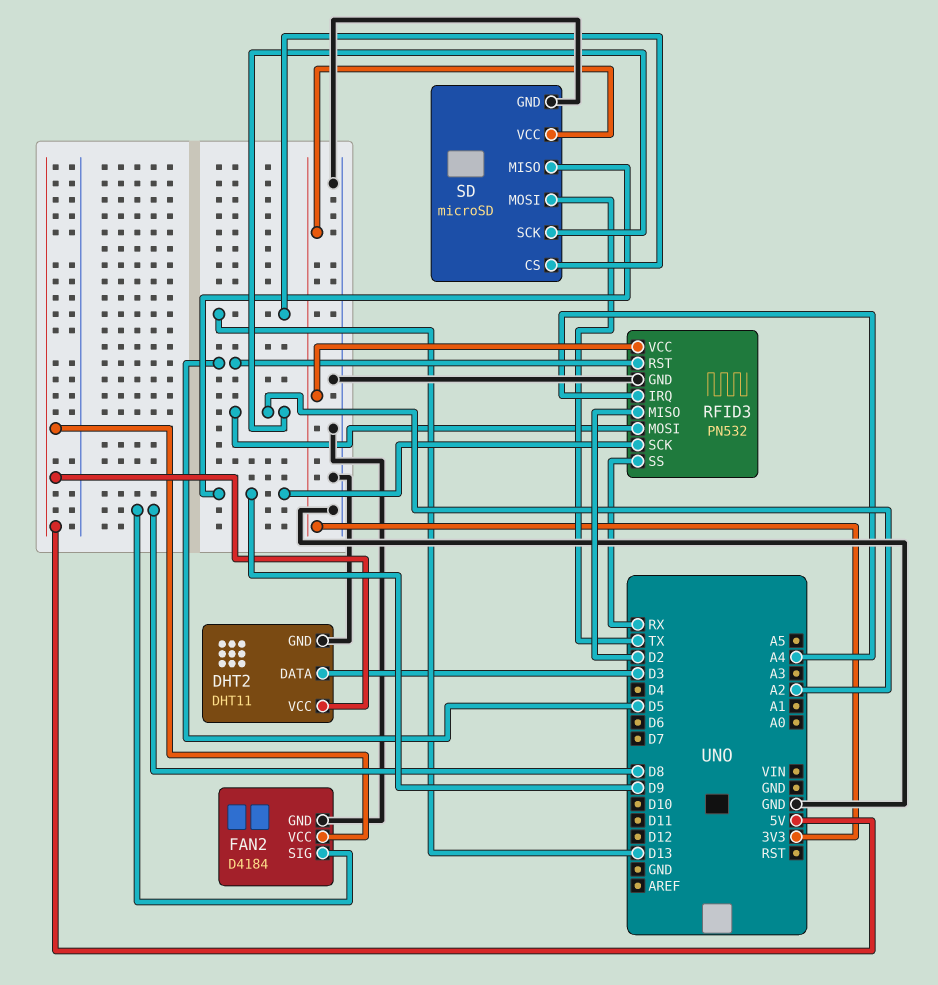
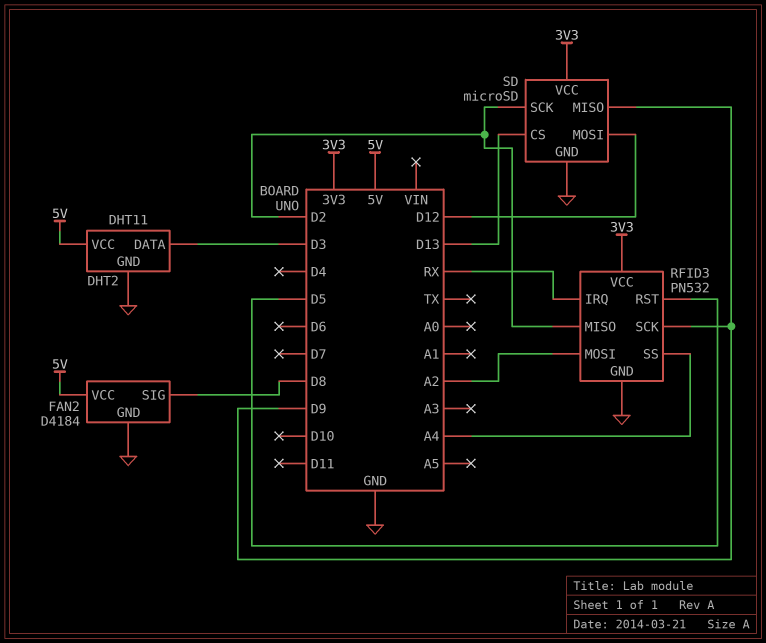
RFID3 pin IRQ: A4 -> RX
RFID3 pin SS: RX -> A4
SD pin MOSI: TX -> D12
SD pin SCK: A2 -> D2

